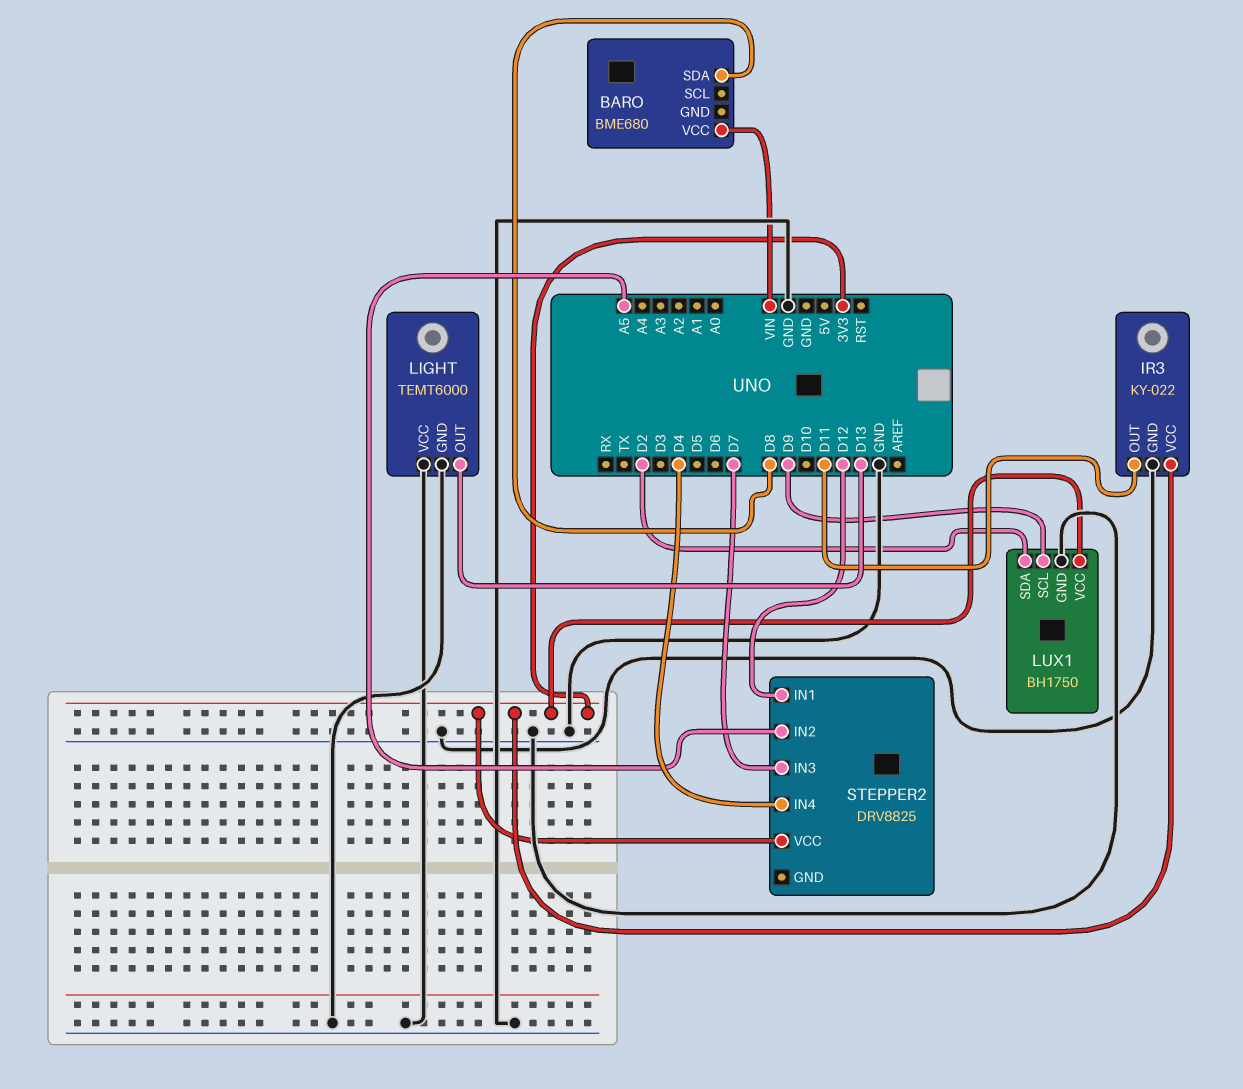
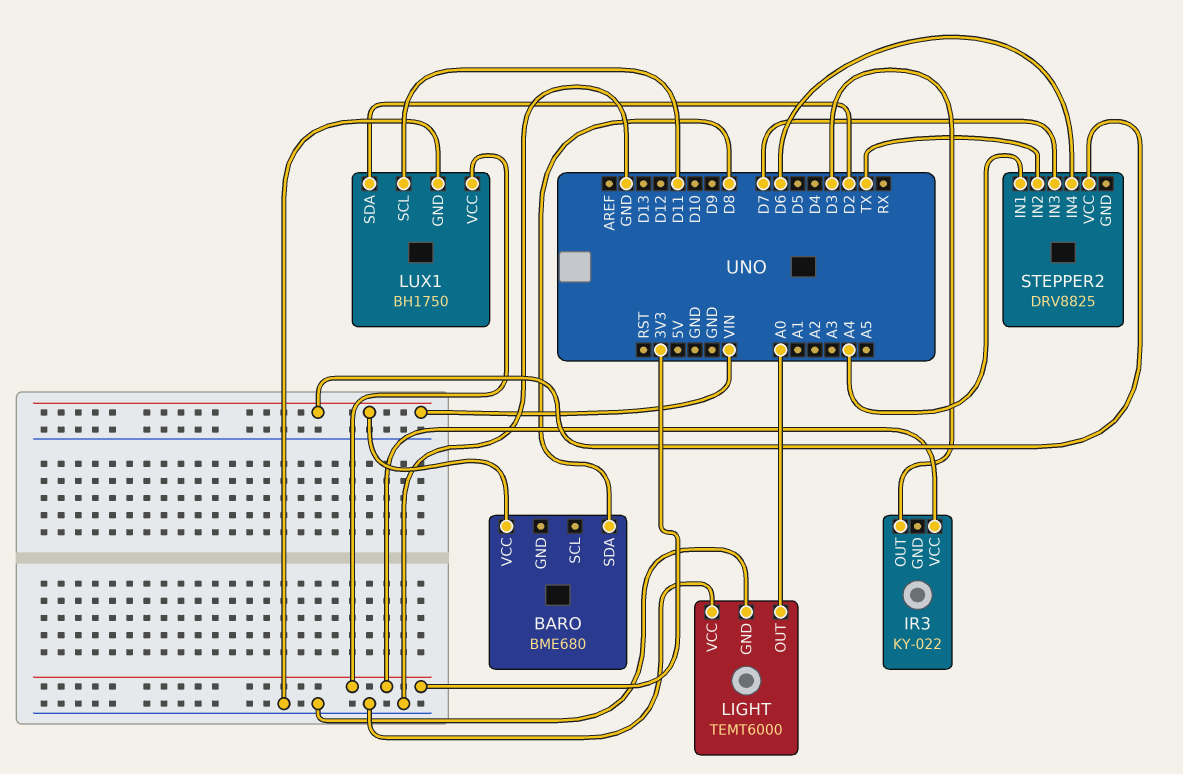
IR3 pin GND: GND -> none
IR3 pin OUT: D11 -> D3
LIGHT pin OUT: D13 -> A0
LUX1 pin SCL: D9 -> D11
STEPPER2 pin IN1: D12 -> A4
STEPPER2 pin IN2: A5 -> TX
STEPPER2 pin IN4: D4 -> D6
STEPPER2 pin VCC: 3V3 -> VIN

